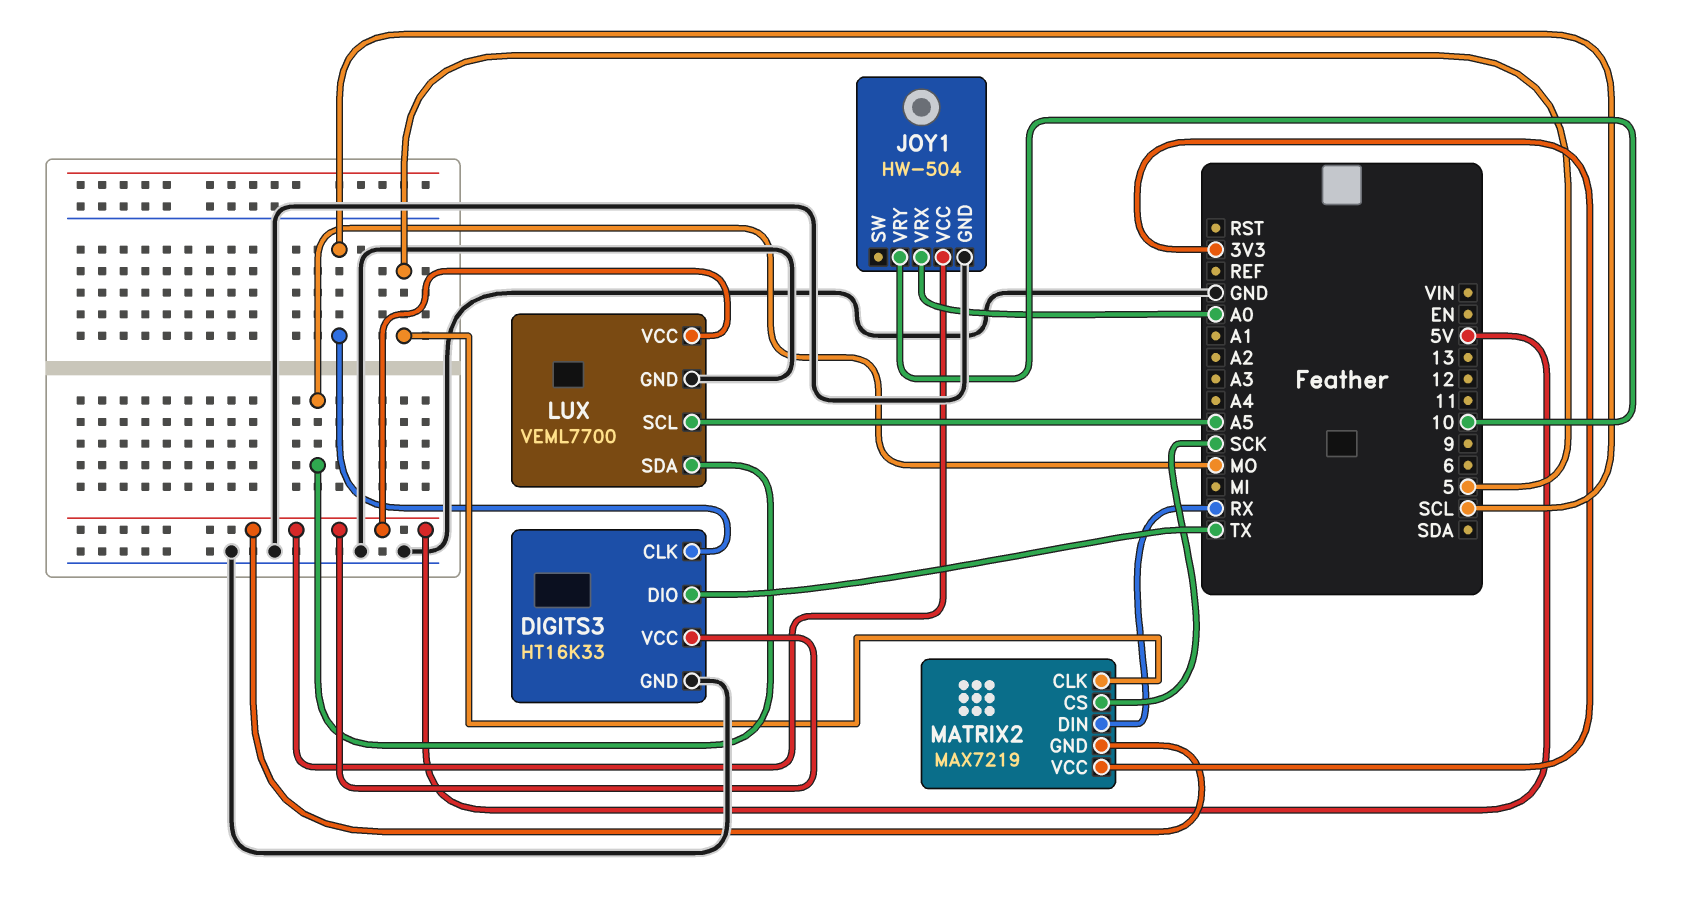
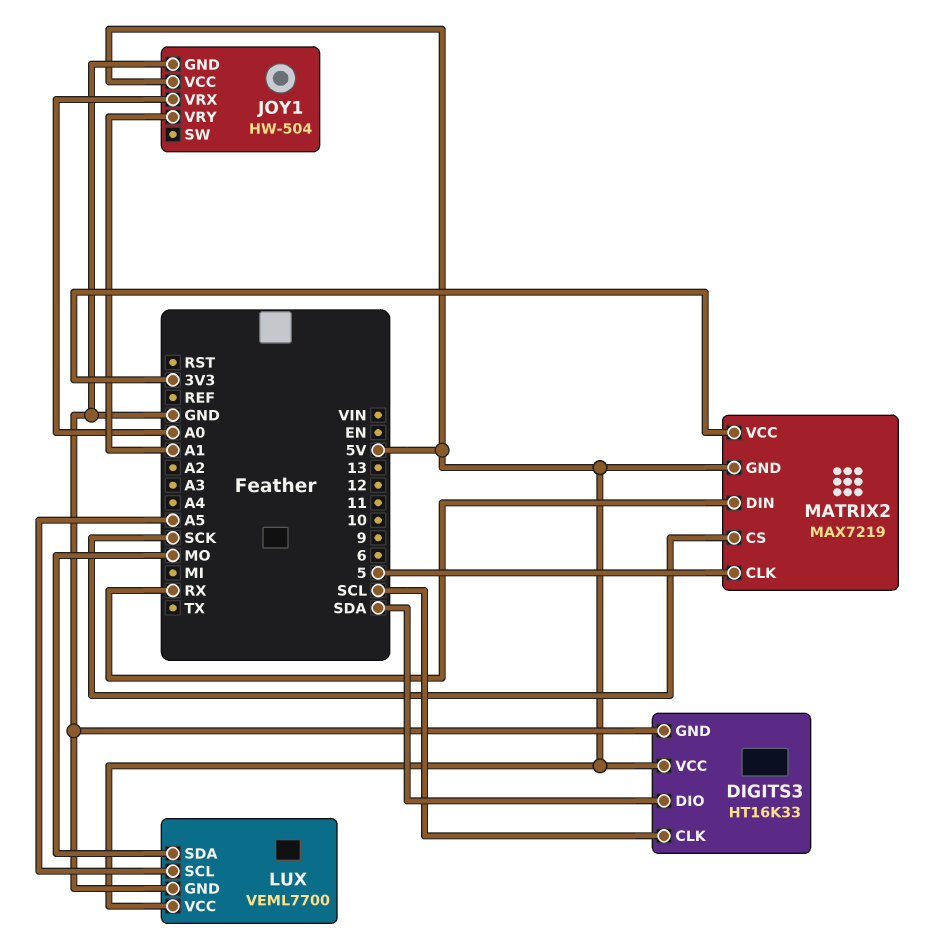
DIGITS3 pin DIO: TX -> SDA
JOY1 pin VRY: 10 -> A1

